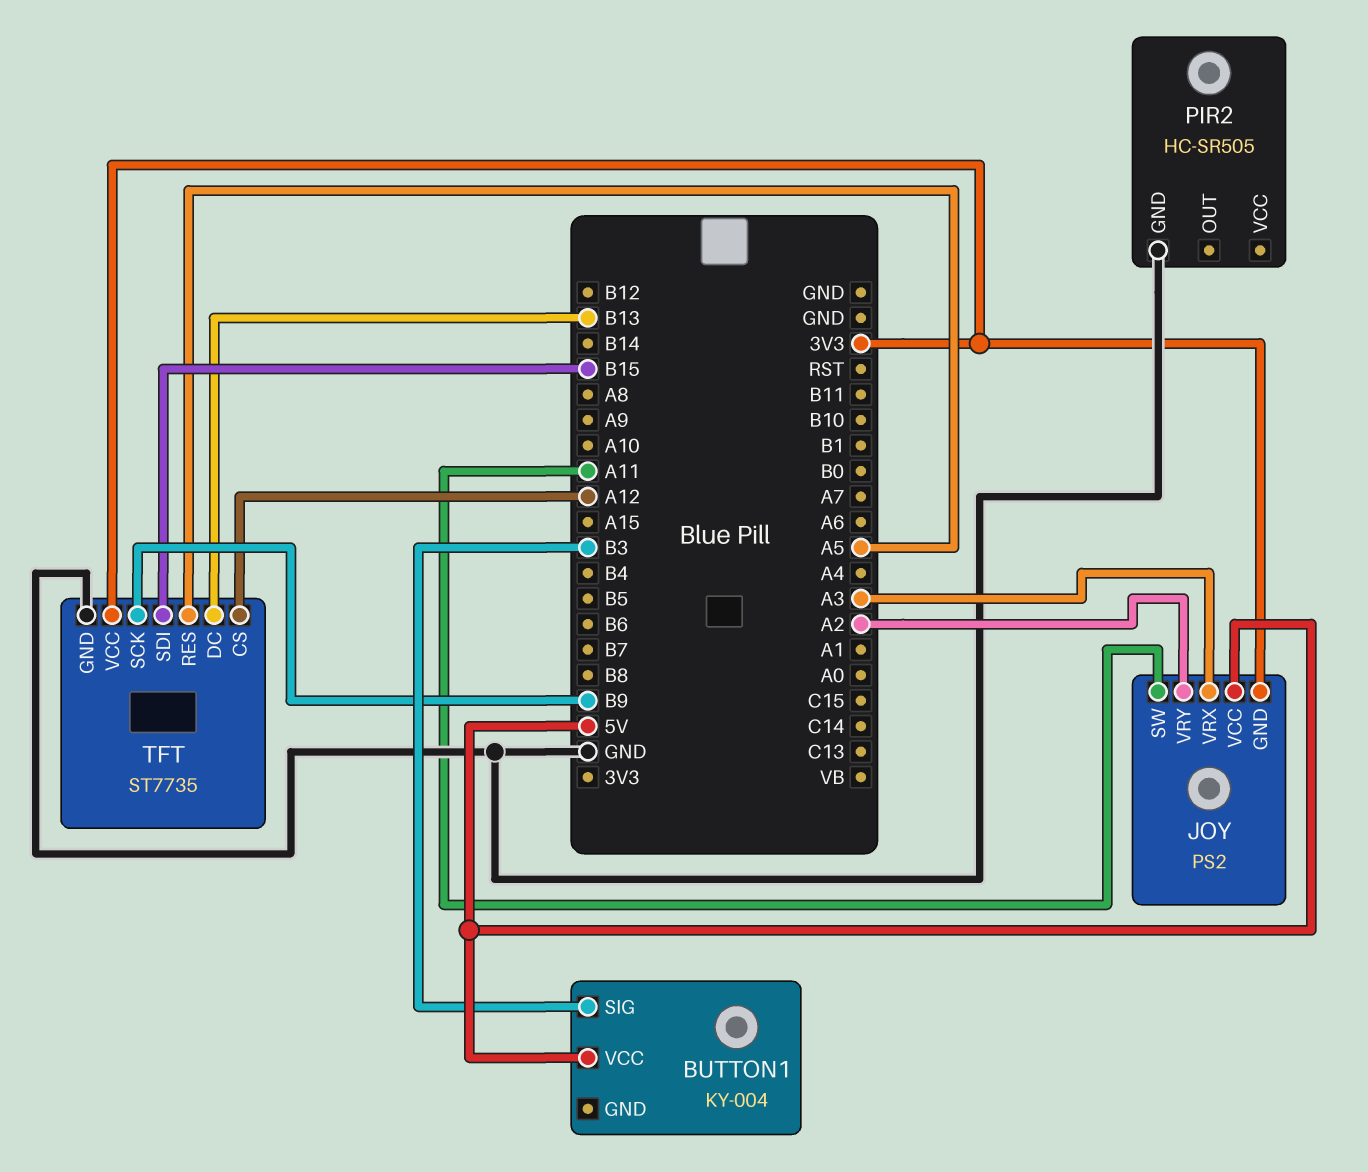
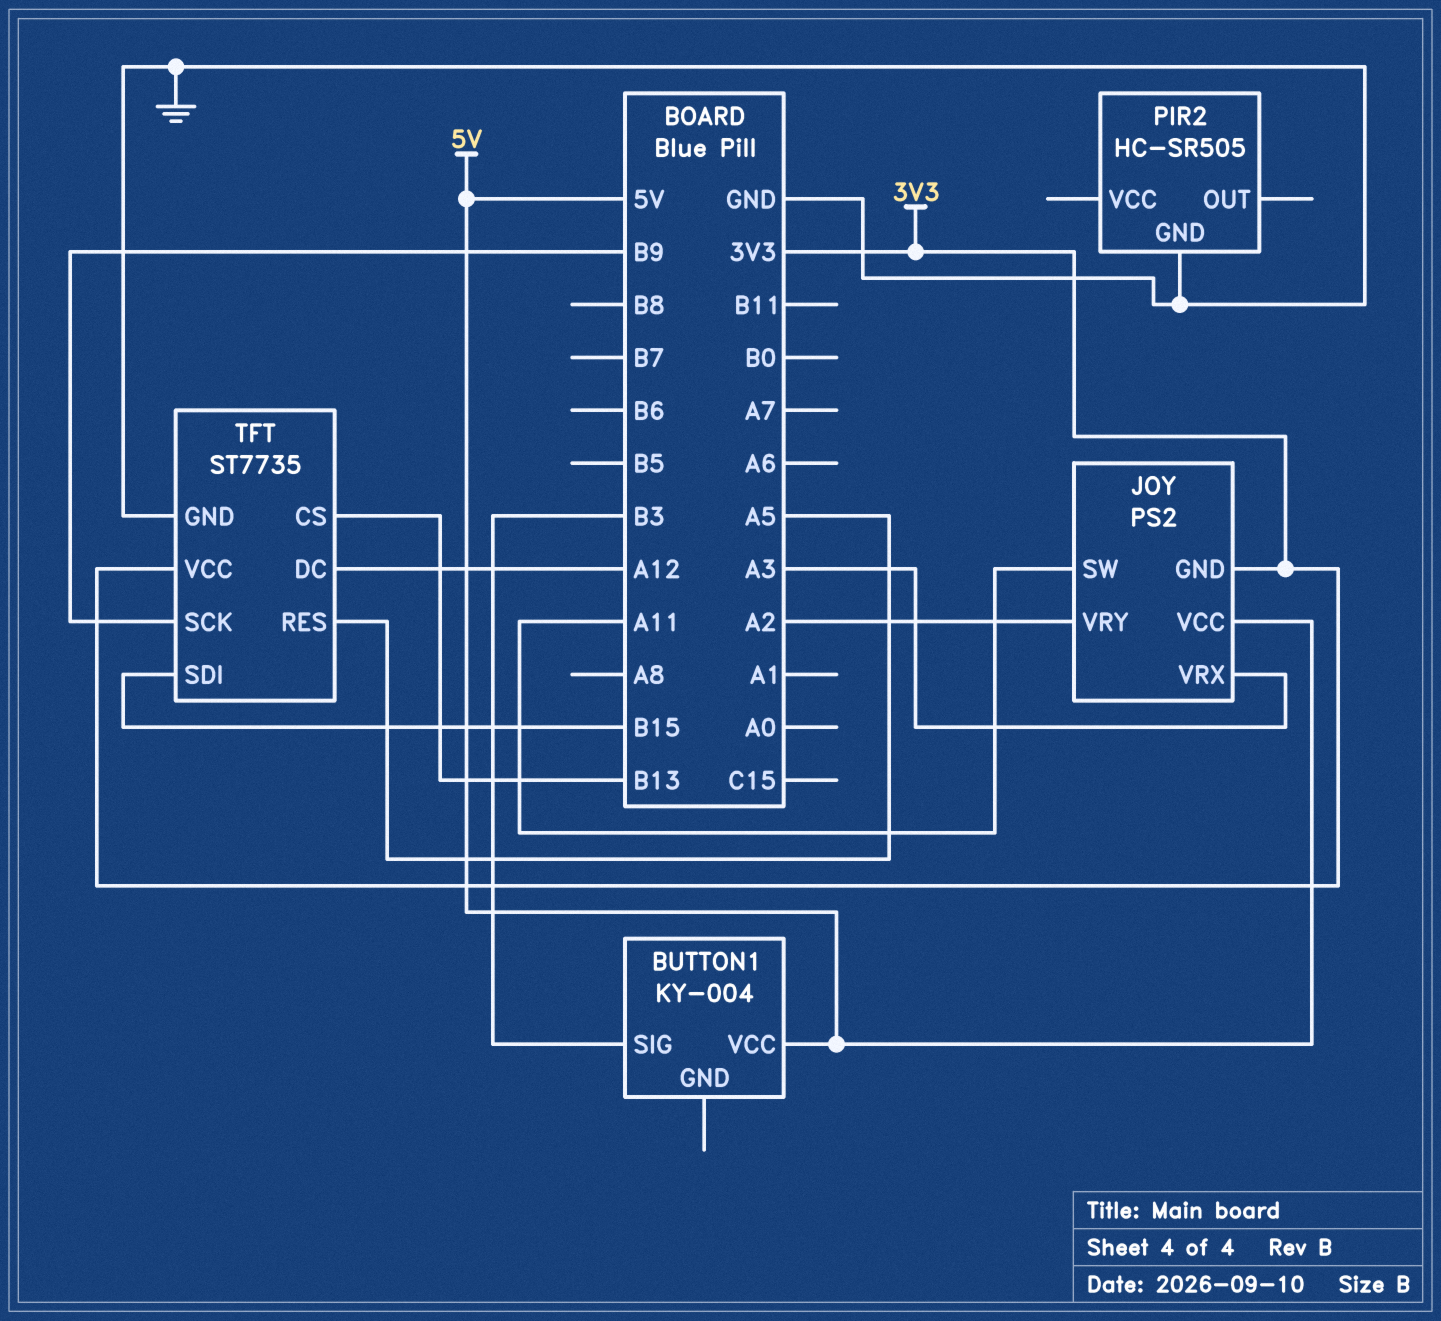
TFT pin CS: A12 -> B13
TFT pin DC: B13 -> A12

